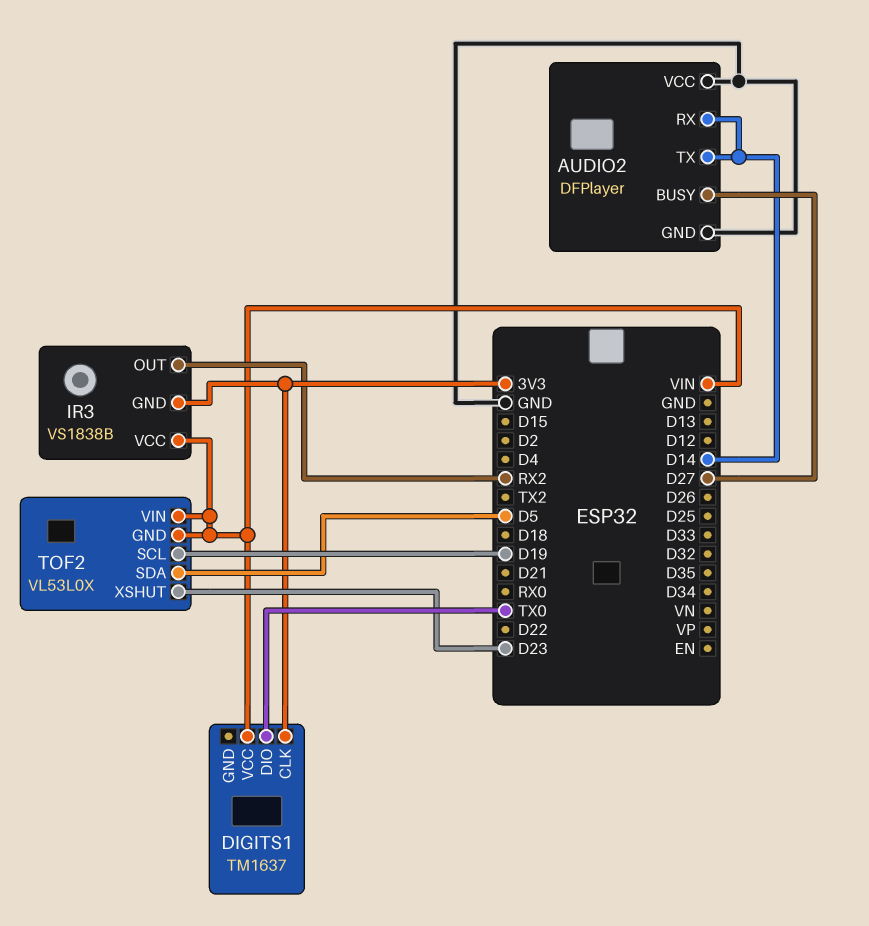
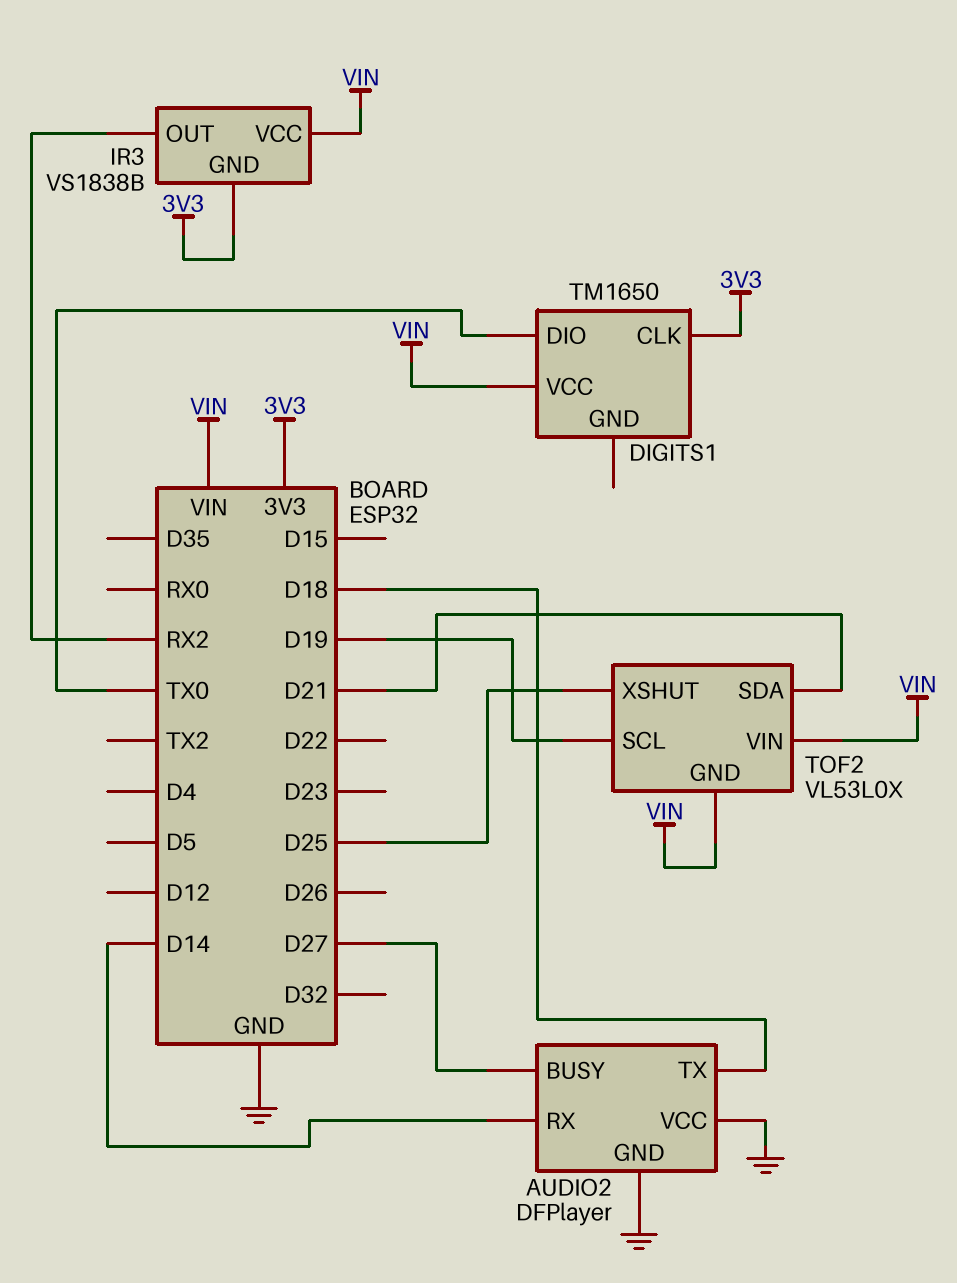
AUDIO2 pin TX: D14 -> D18
DIGITS1: TM1637 -> TM1650
TOF2 pin SDA: D5 -> D21
TOF2 pin XSHUT: D23 -> D25

